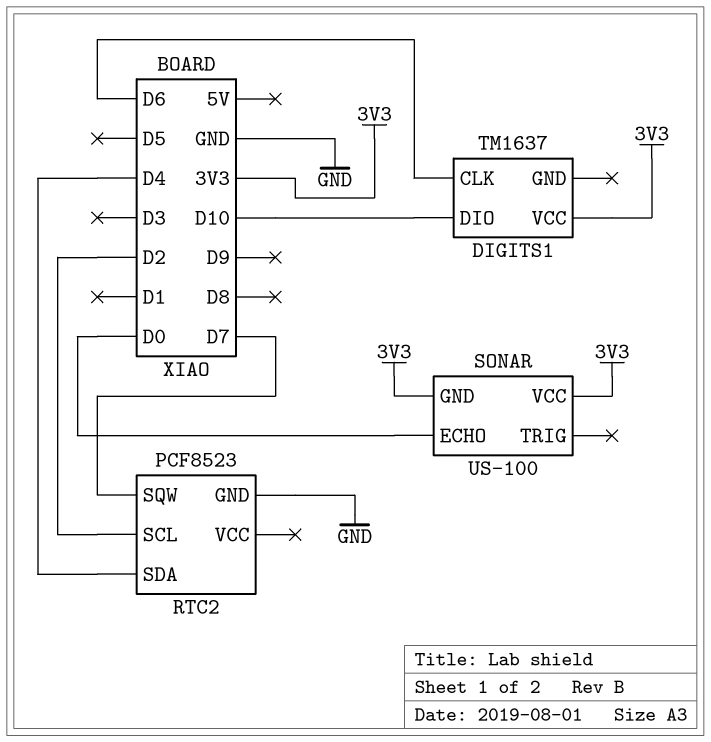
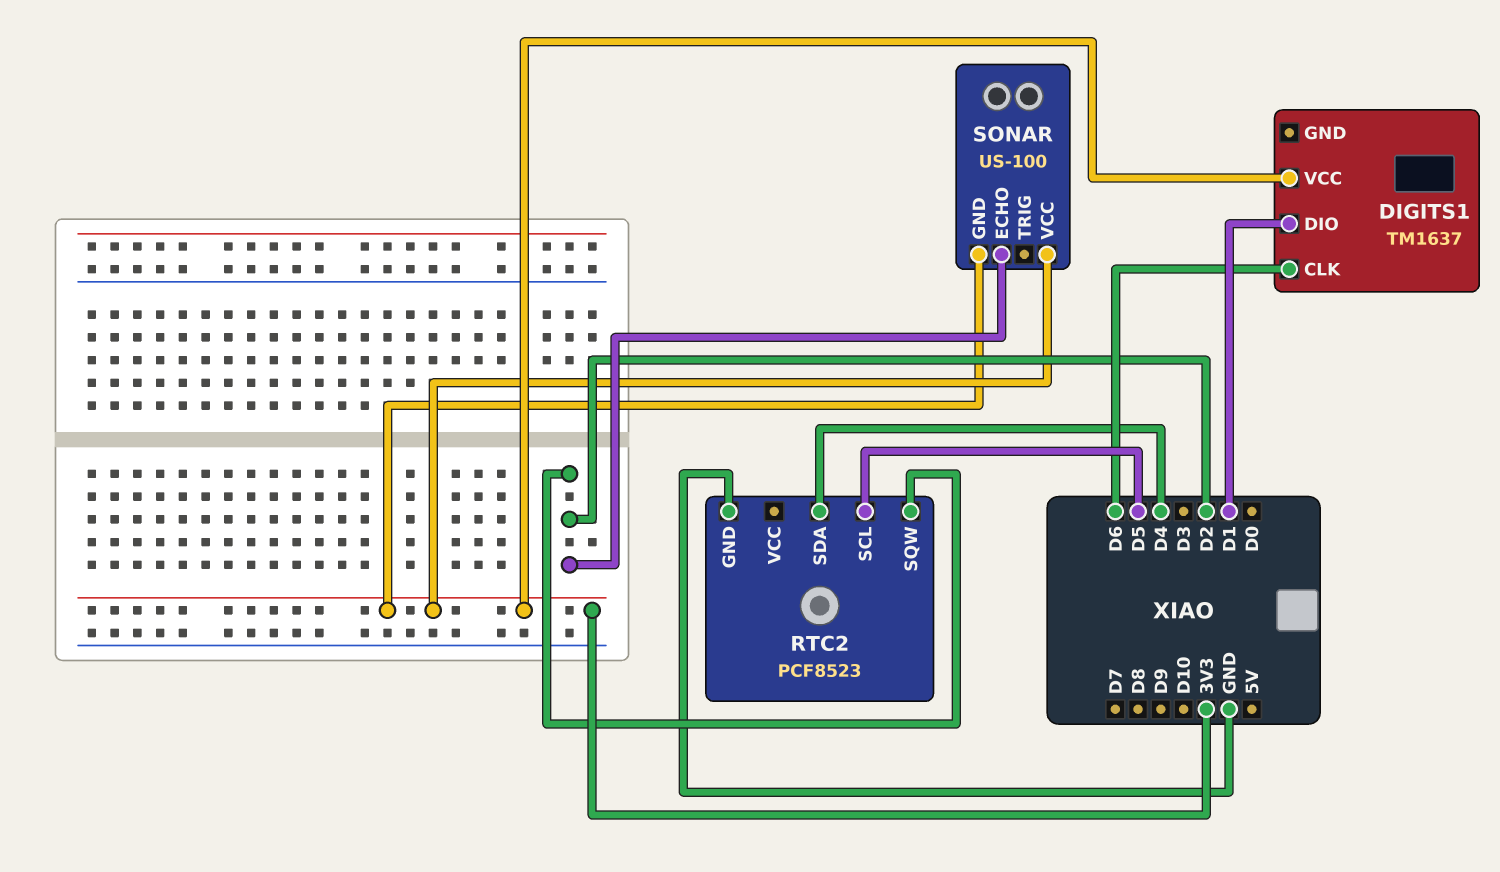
DIGITS1 pin DIO: D10 -> D1
RTC2 pin SCL: D2 -> D5
RTC2 pin SQW: D7 -> D2
SONAR pin ECHO: D0 -> D2

